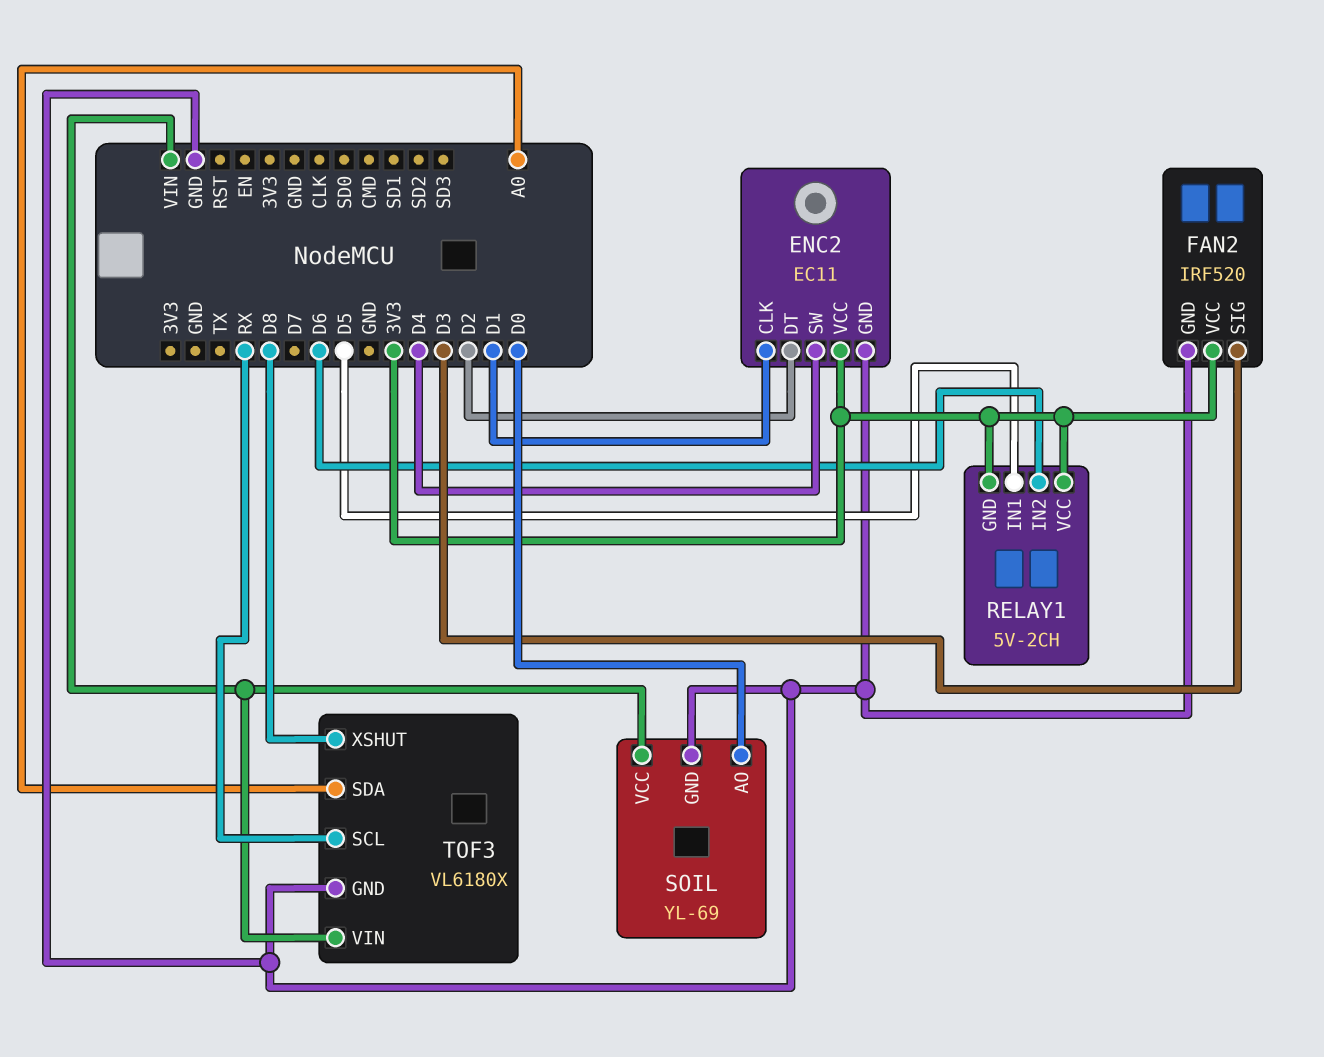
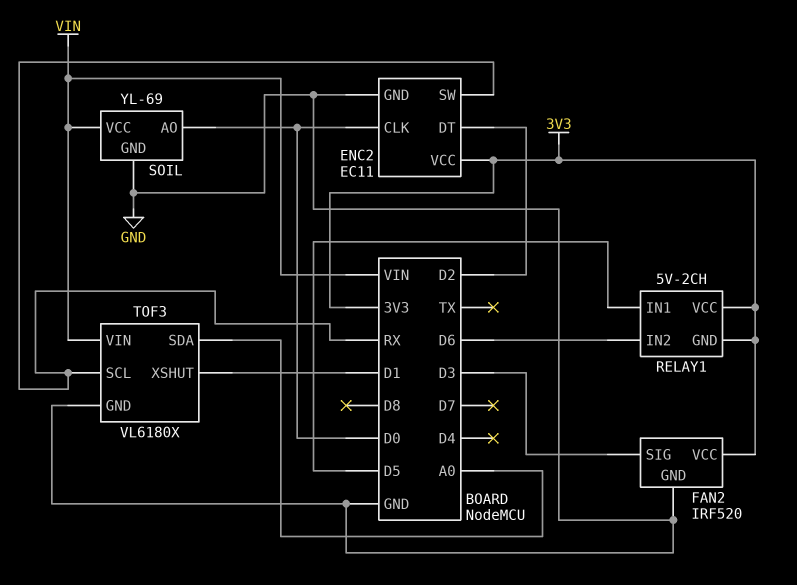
ENC2 pin CLK: D1 -> D0
ENC2 pin SW: D4 -> RX
TOF3 pin XSHUT: D8 -> D1

